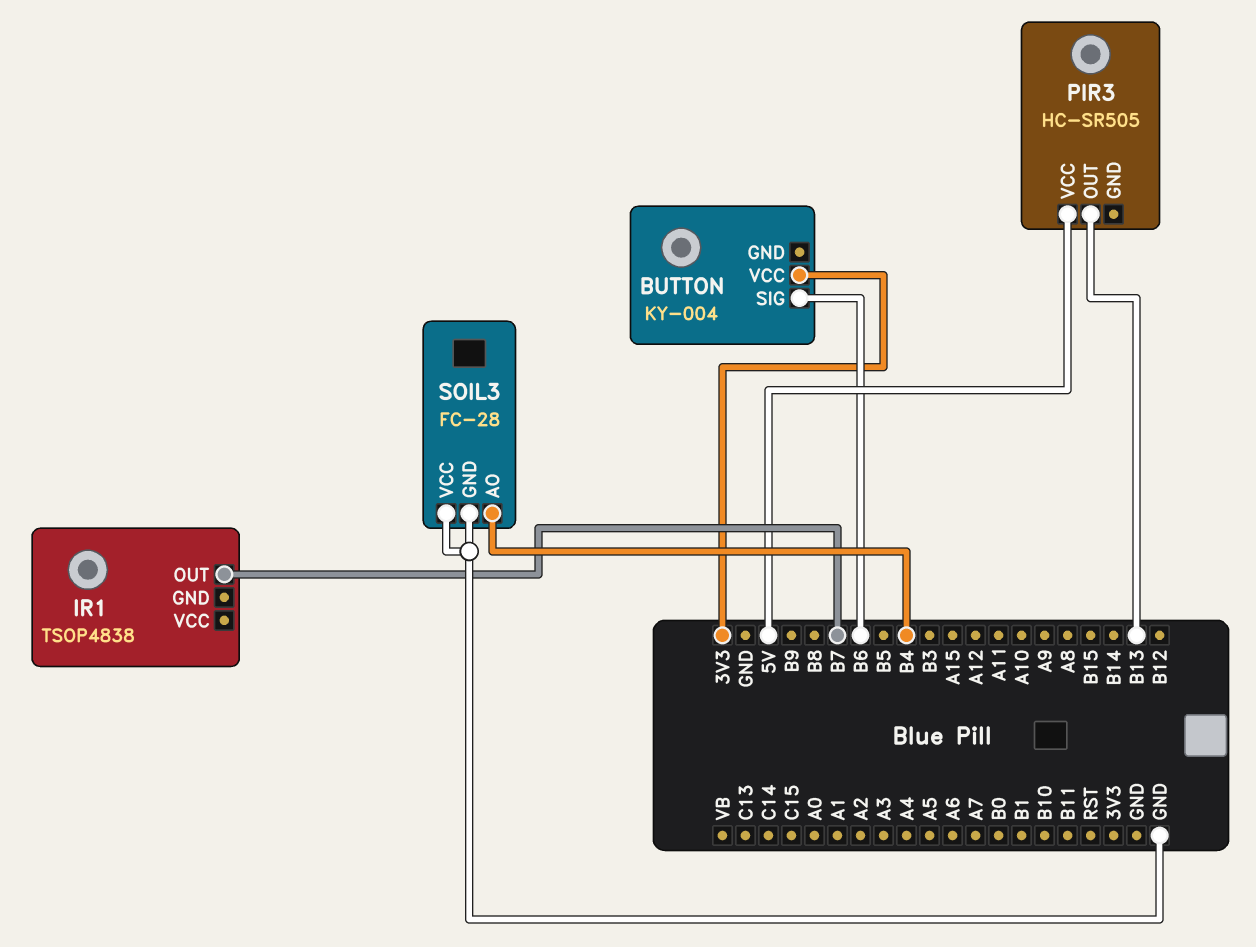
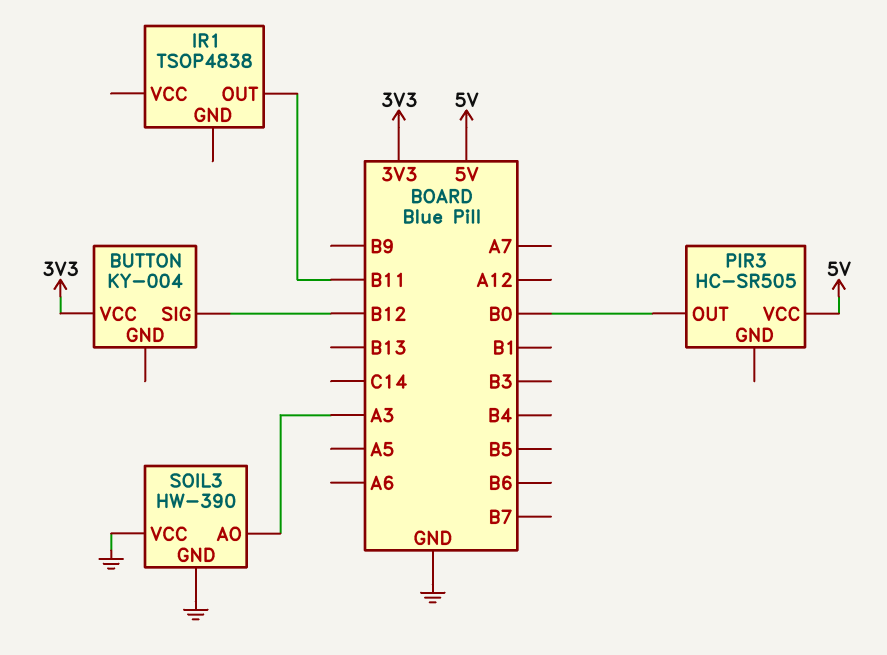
BUTTON pin SIG: B6 -> B12
IR1 pin OUT: B7 -> B11
PIR3 pin OUT: B13 -> B0
SOIL3: FC-28 -> HW-390
SOIL3 pin AO: B4 -> A3

